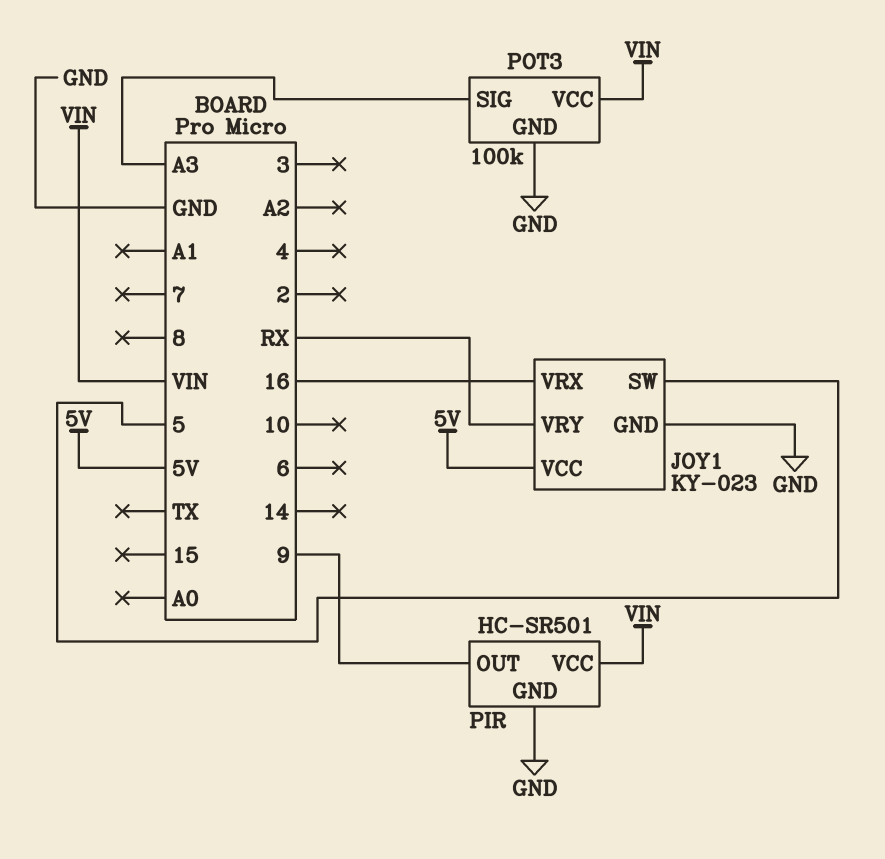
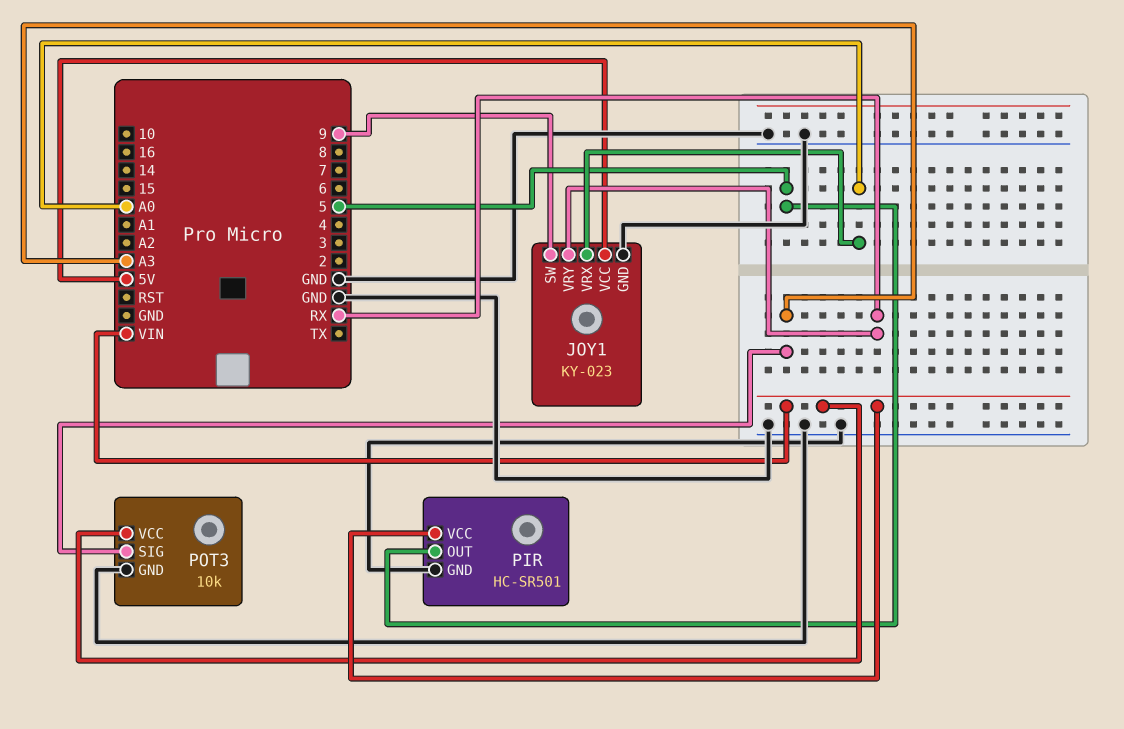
JOY1 pin SW: 5 -> 9
JOY1 pin VRX: 16 -> A0
PIR pin OUT: 9 -> 5
POT3: 100k -> 10k

